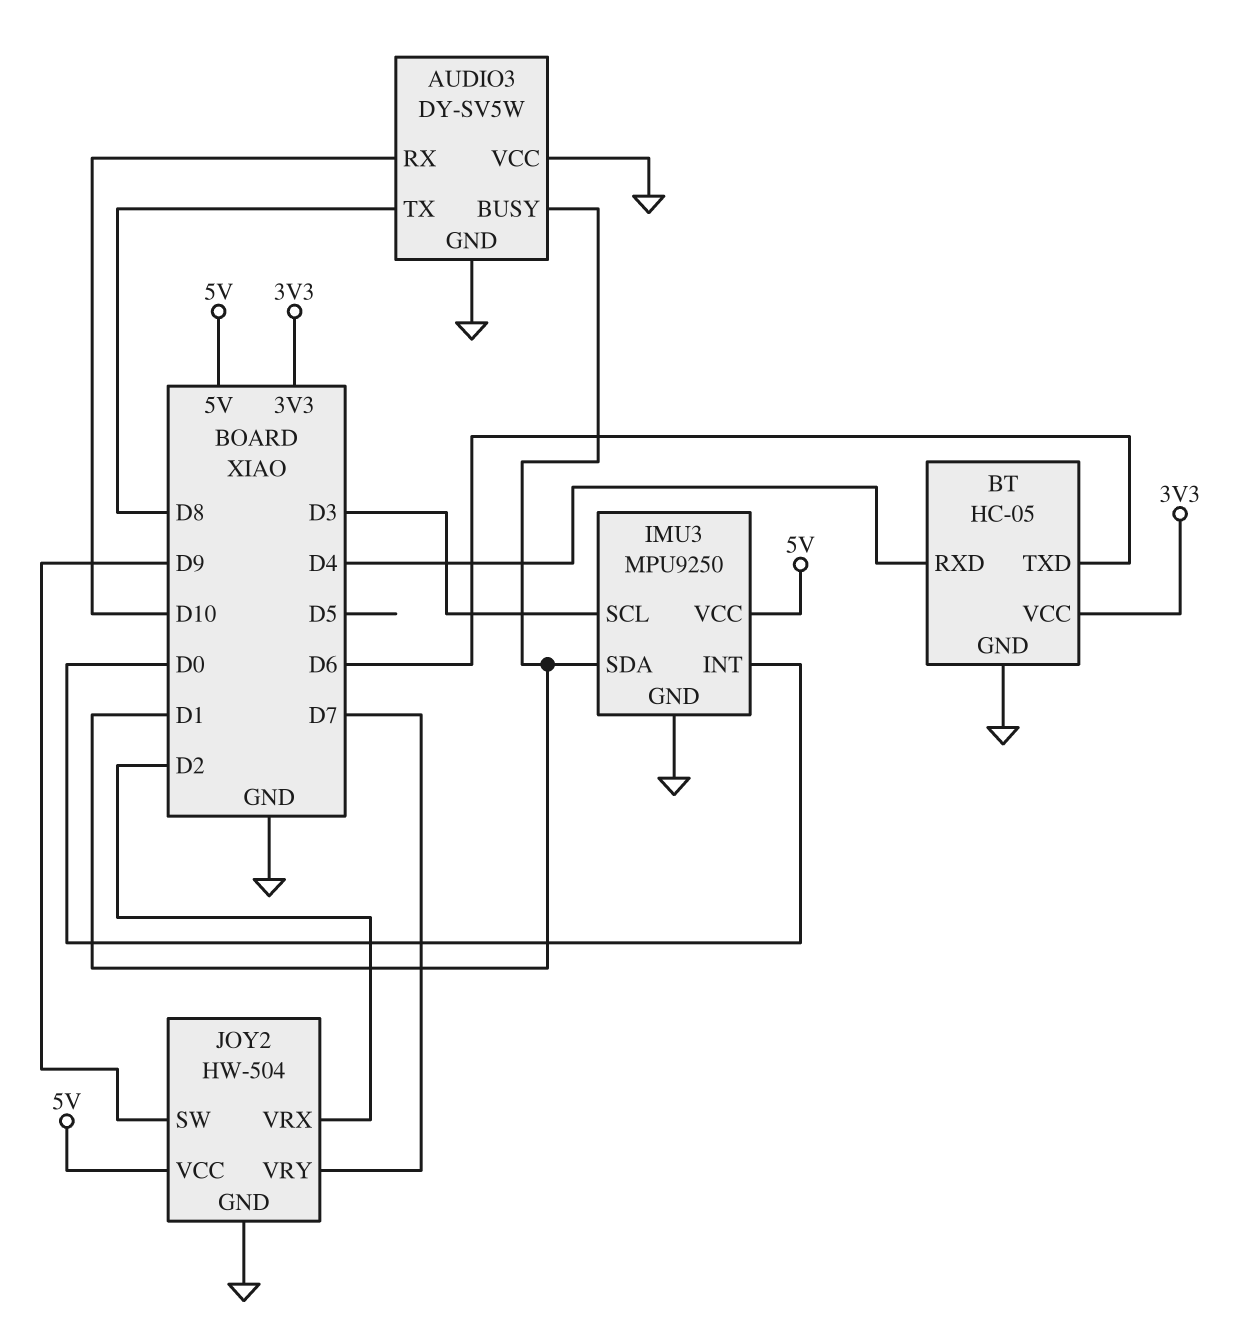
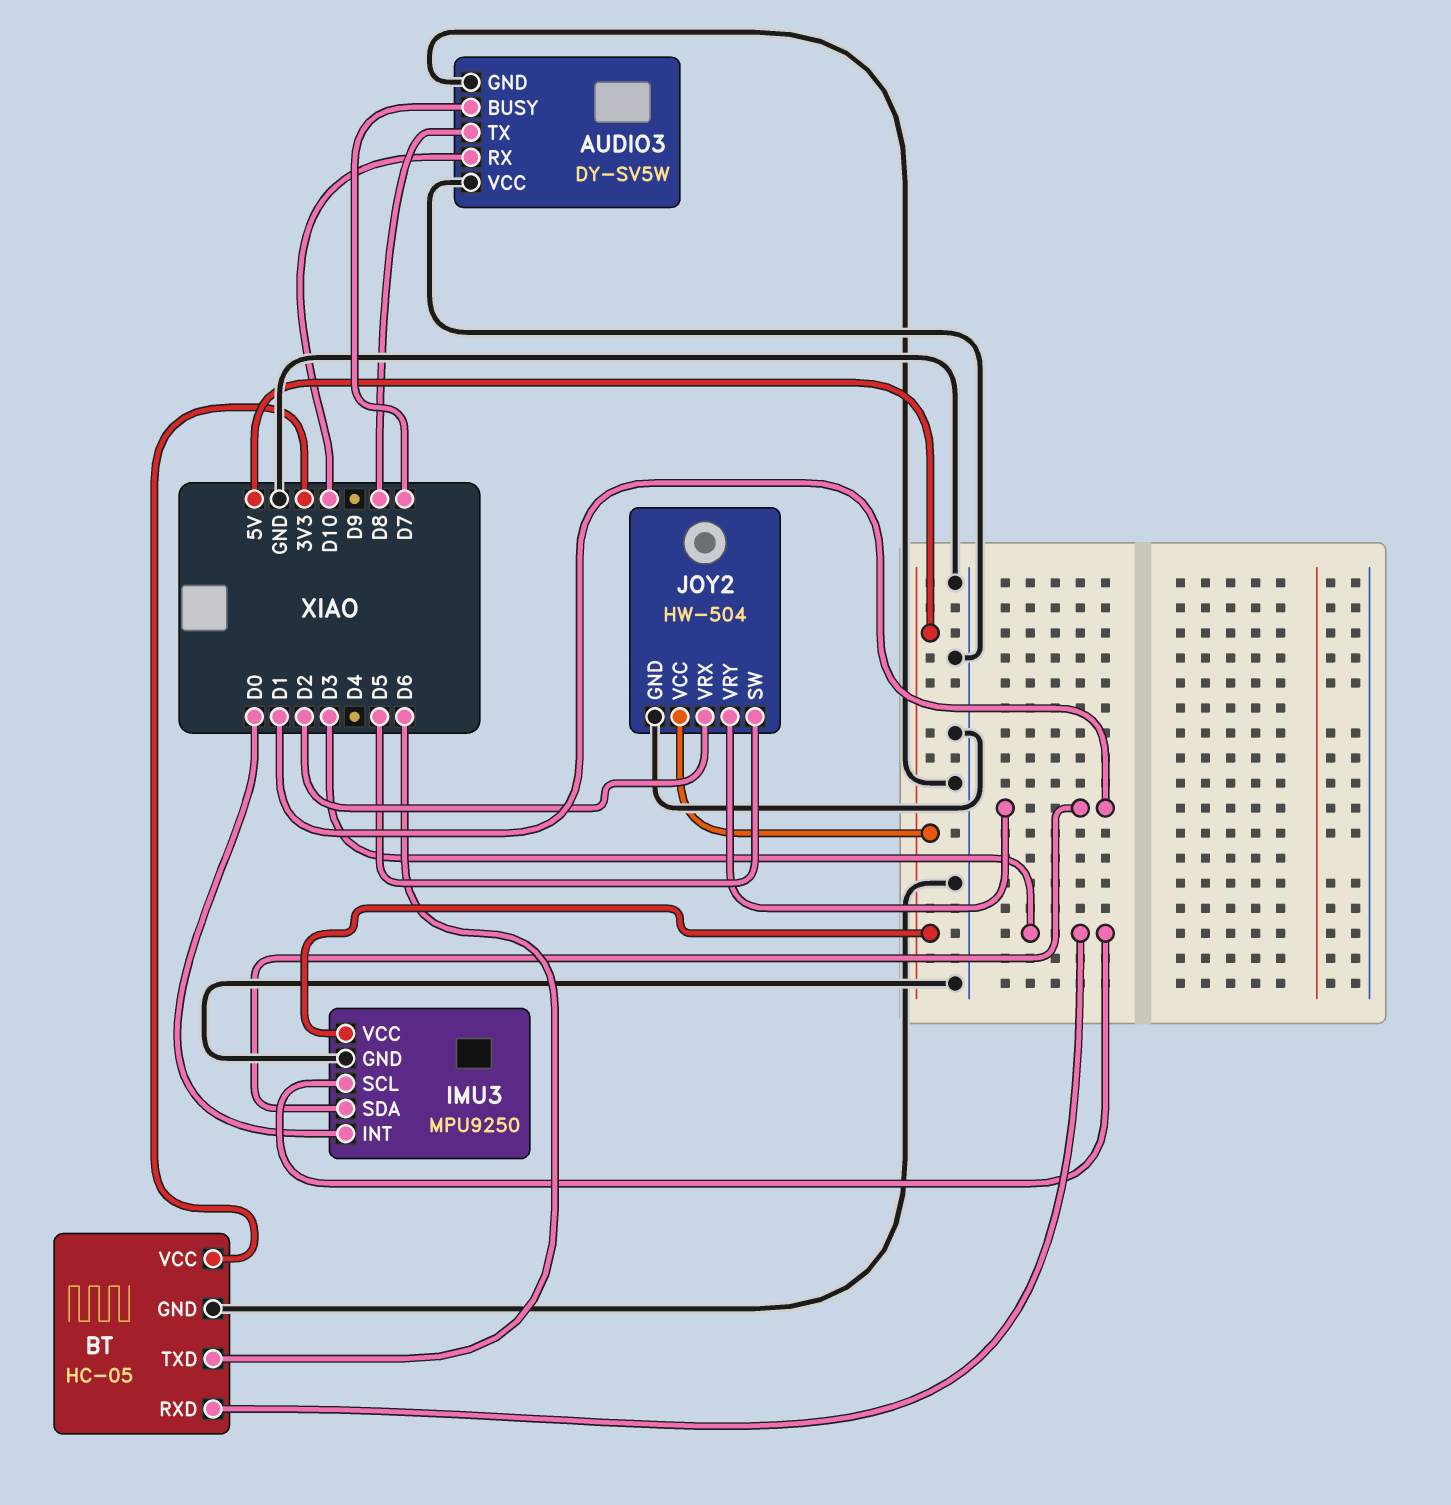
AUDIO3 pin BUSY: D1 -> D7
BT pin RXD: D4 -> D3
JOY2 pin SW: D9 -> D5
JOY2 pin VRY: D7 -> D1

